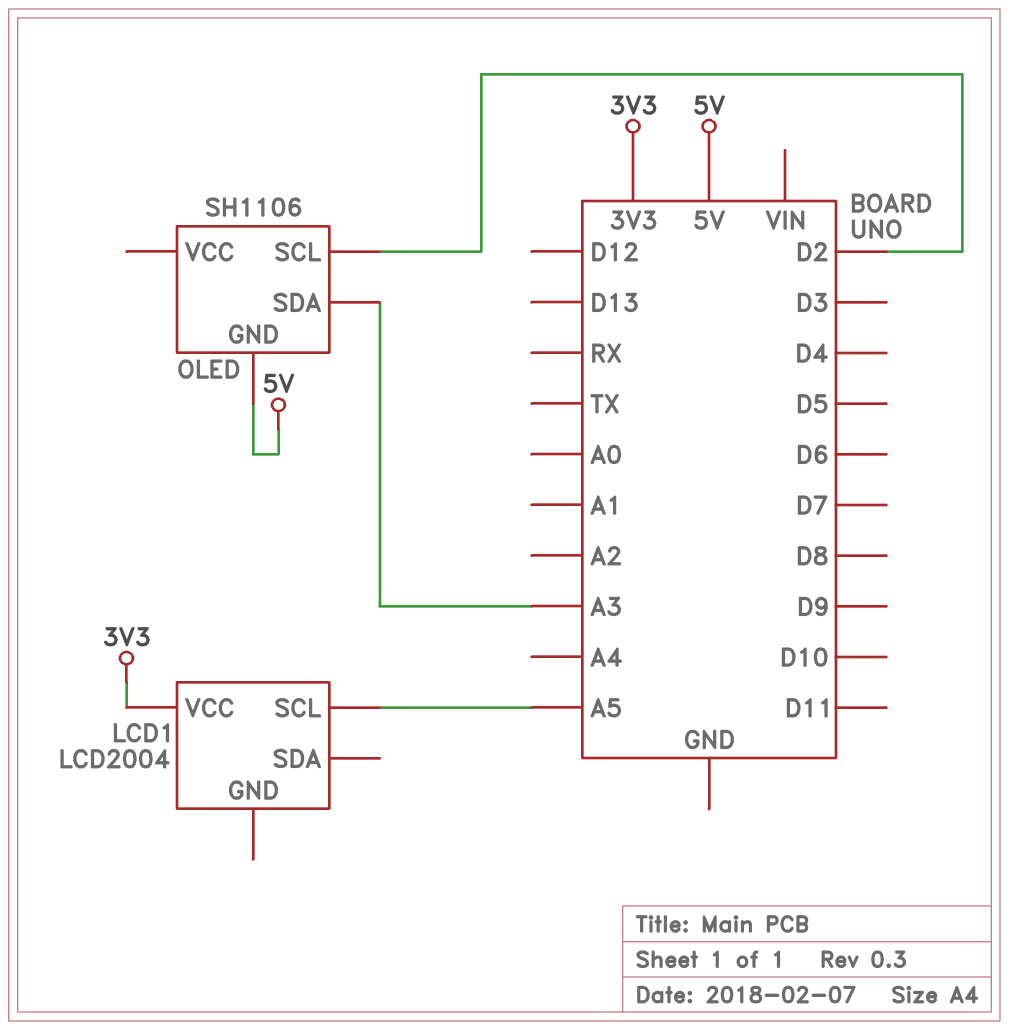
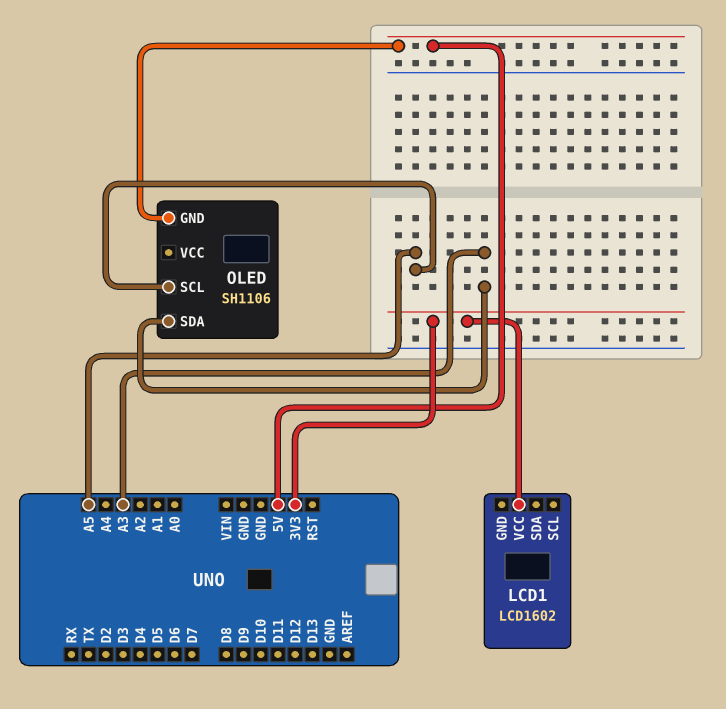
LCD1: LCD2004 -> LCD1602
LCD1 pin SCL: A5 -> none
OLED pin SCL: D2 -> A5

